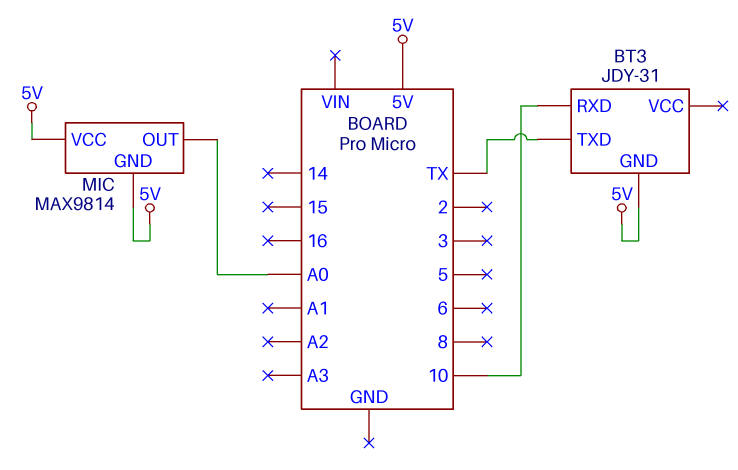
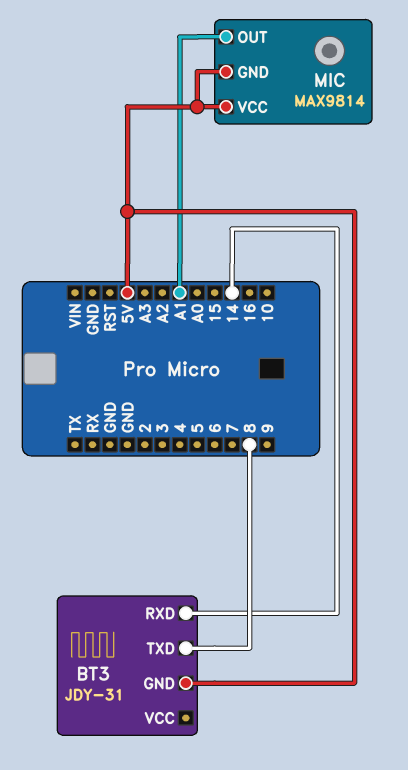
BT3 pin RXD: 10 -> 14
BT3 pin TXD: TX -> 8
MIC pin OUT: A0 -> A1

